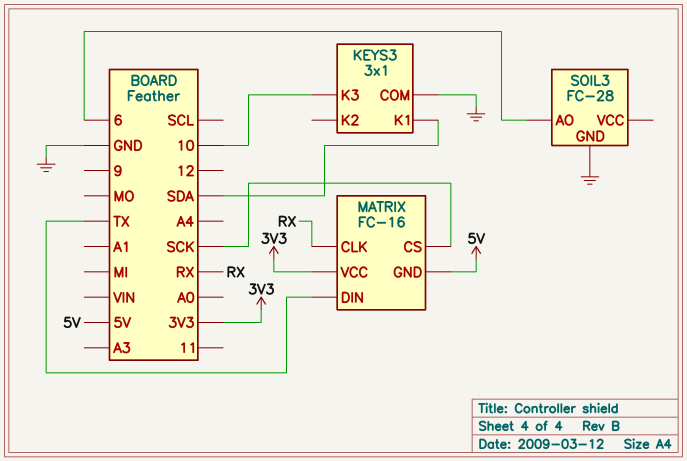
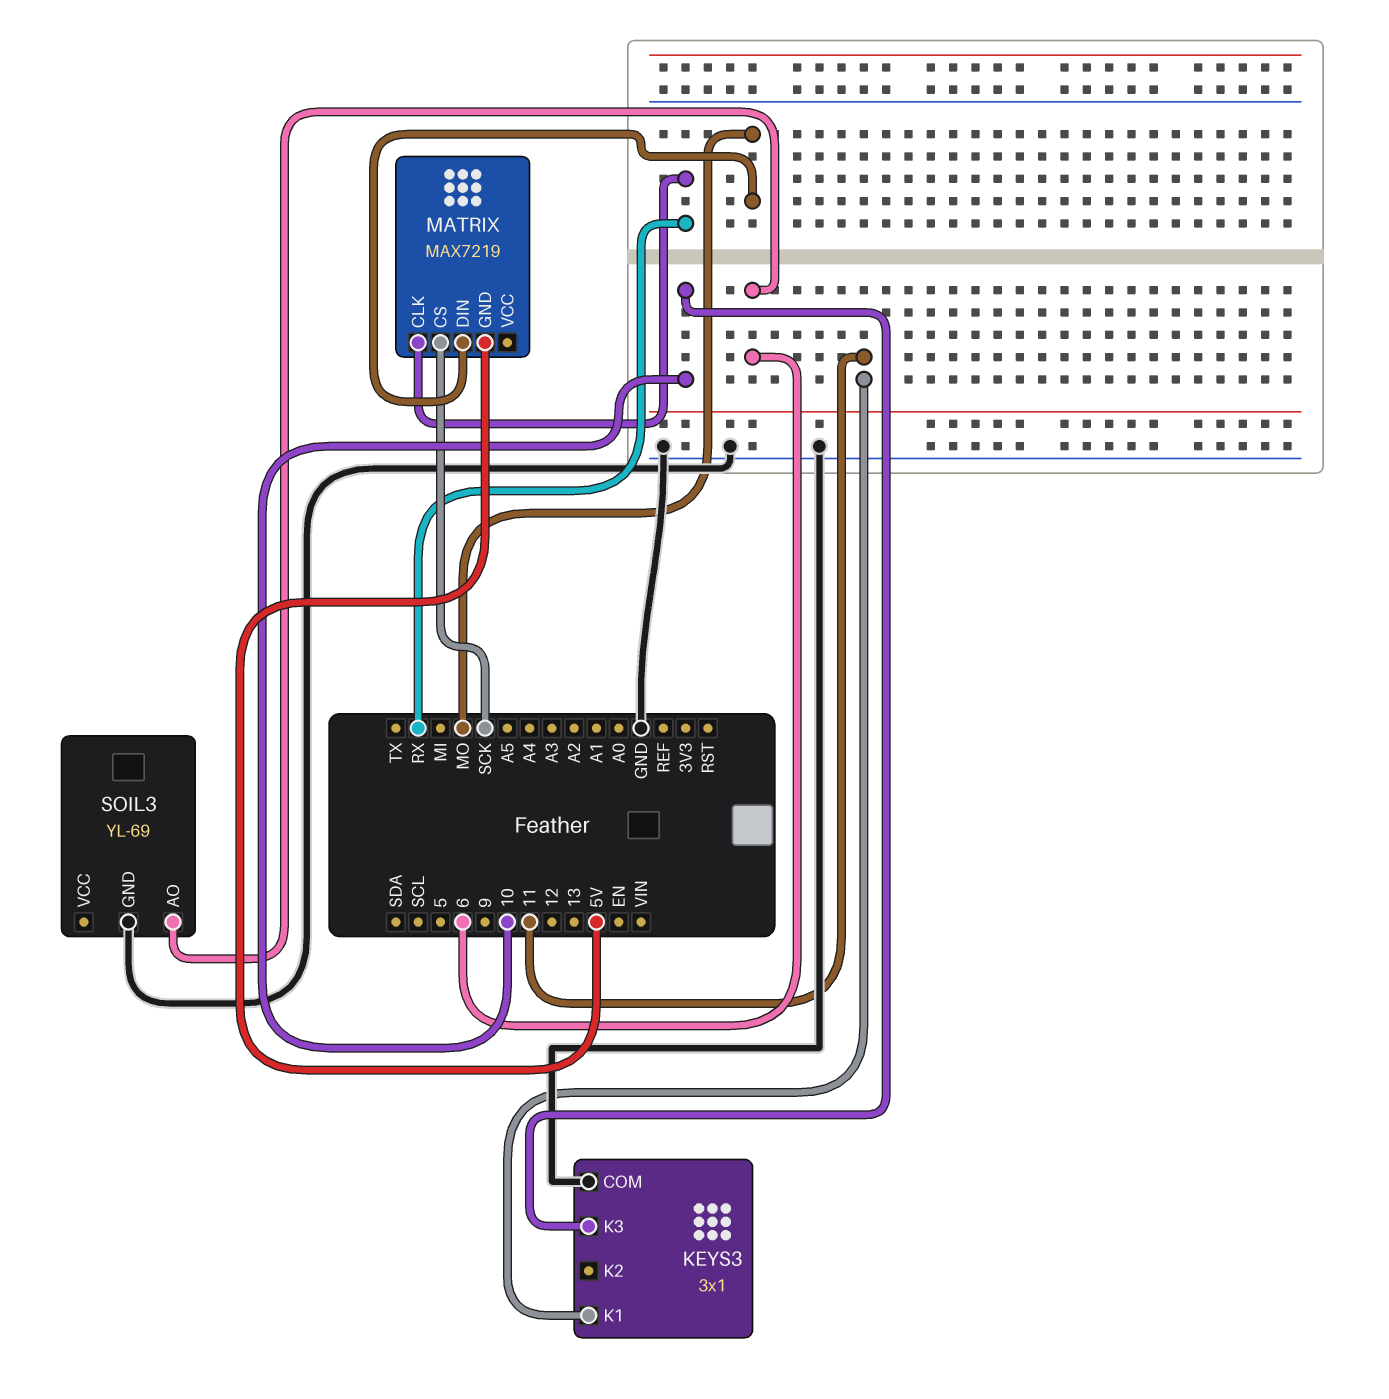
KEYS3 pin K1: SDA -> 11
MATRIX: FC-16 -> MAX7219
MATRIX pin DIN: TX -> MO
MATRIX pin VCC: 3V3 -> none
SOIL3: FC-28 -> YL-69

